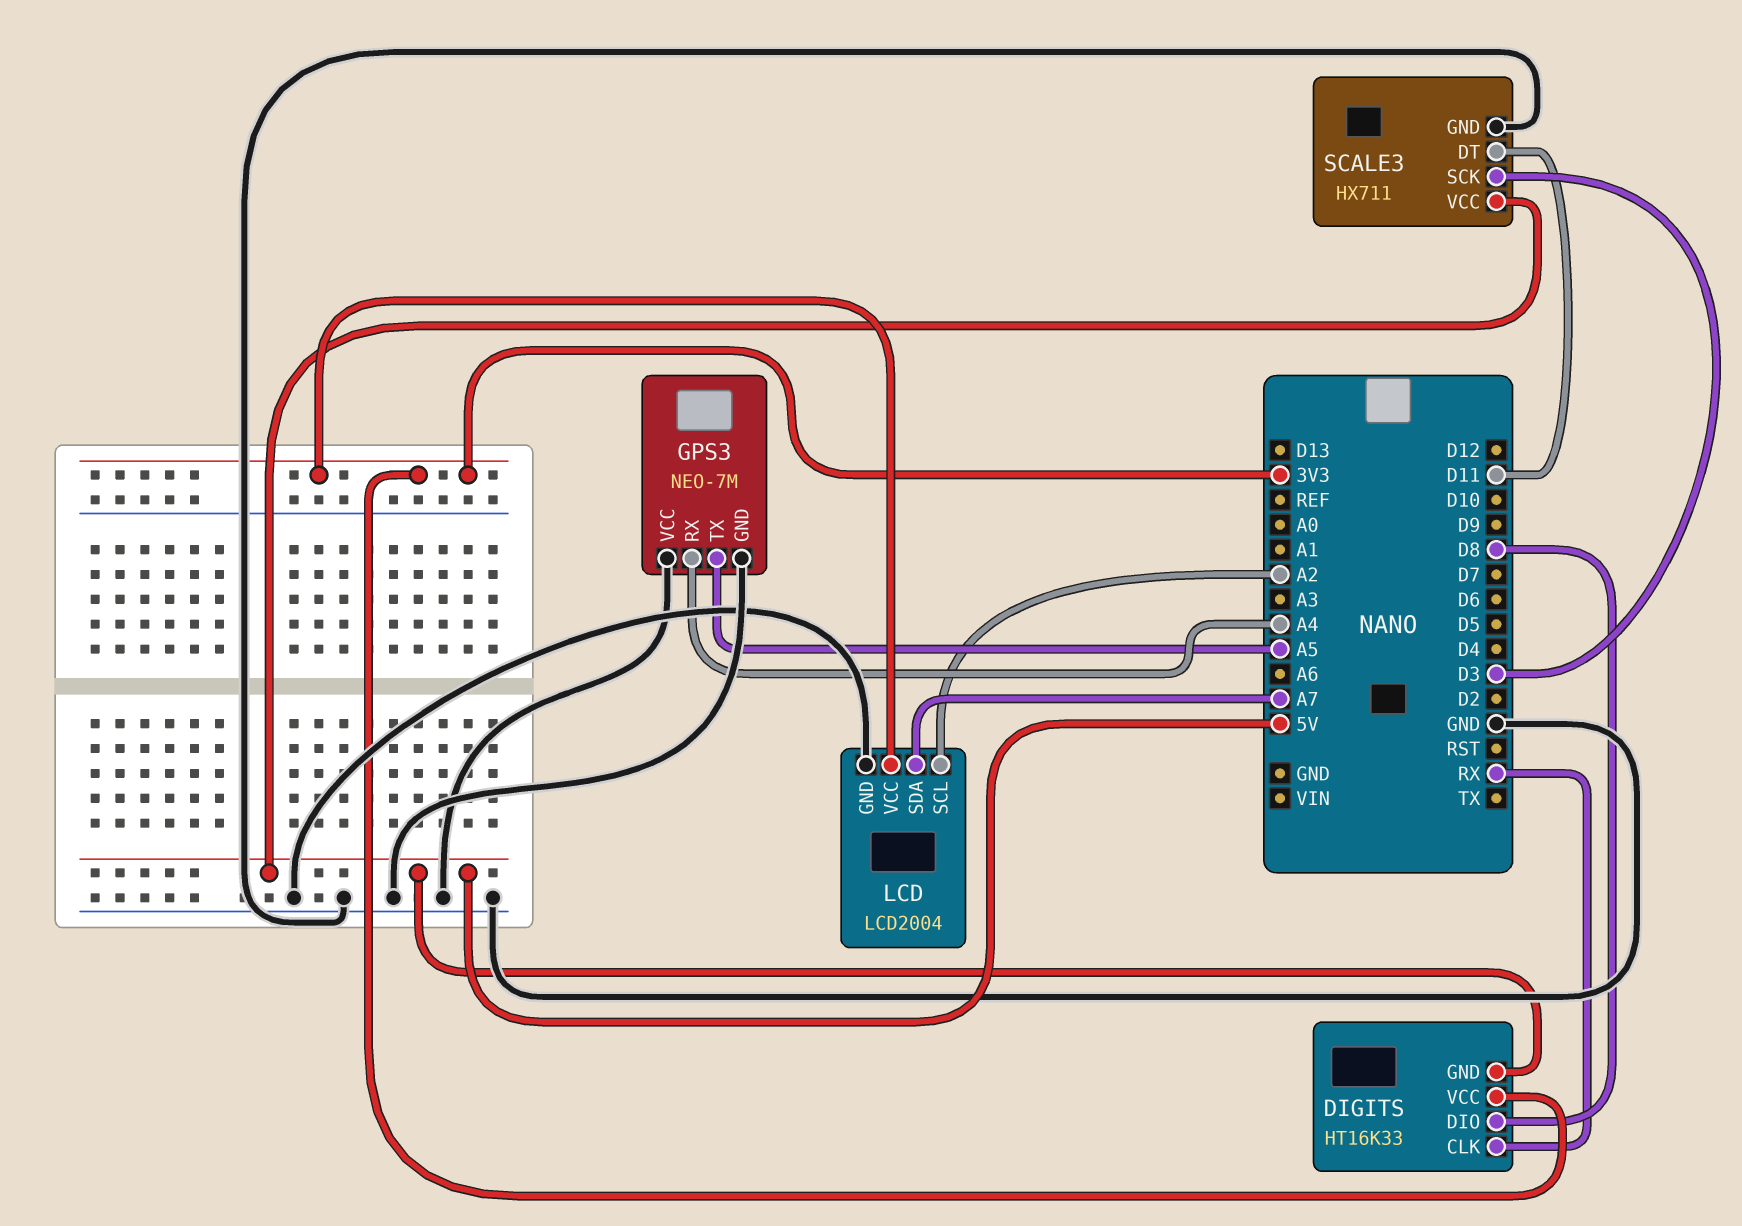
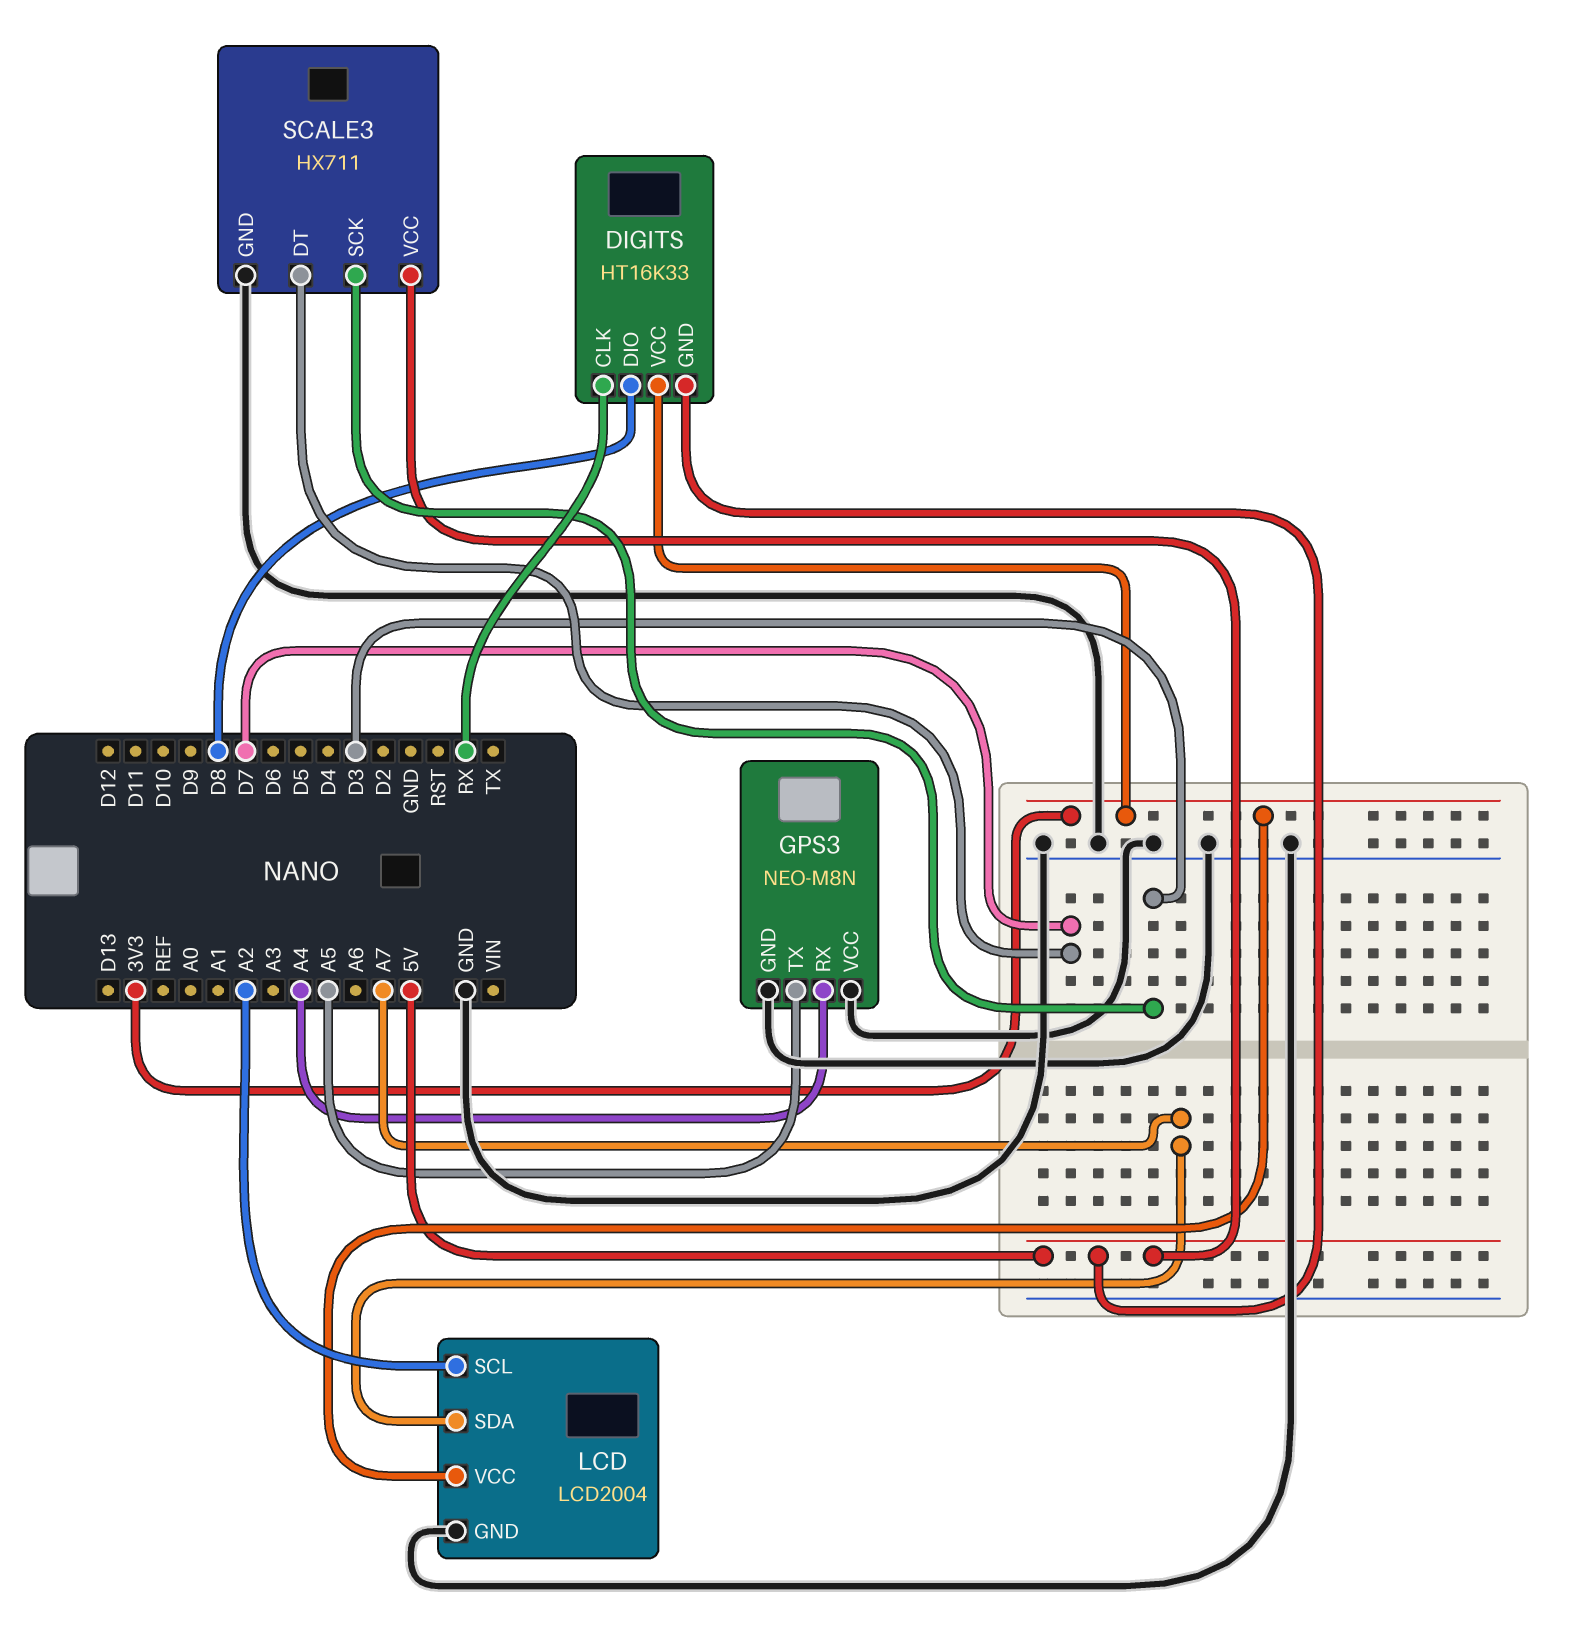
GPS3: NEO-7M -> NEO-M8N
SCALE3 pin DT: D11 -> D7

